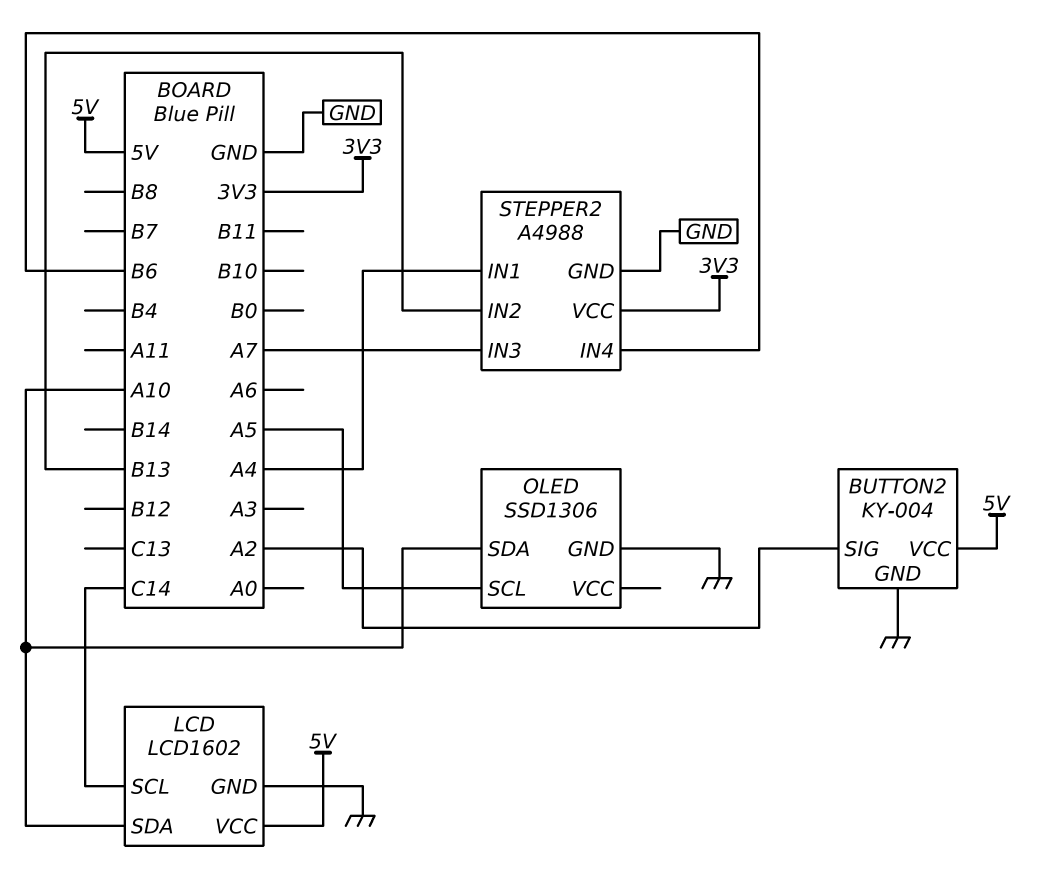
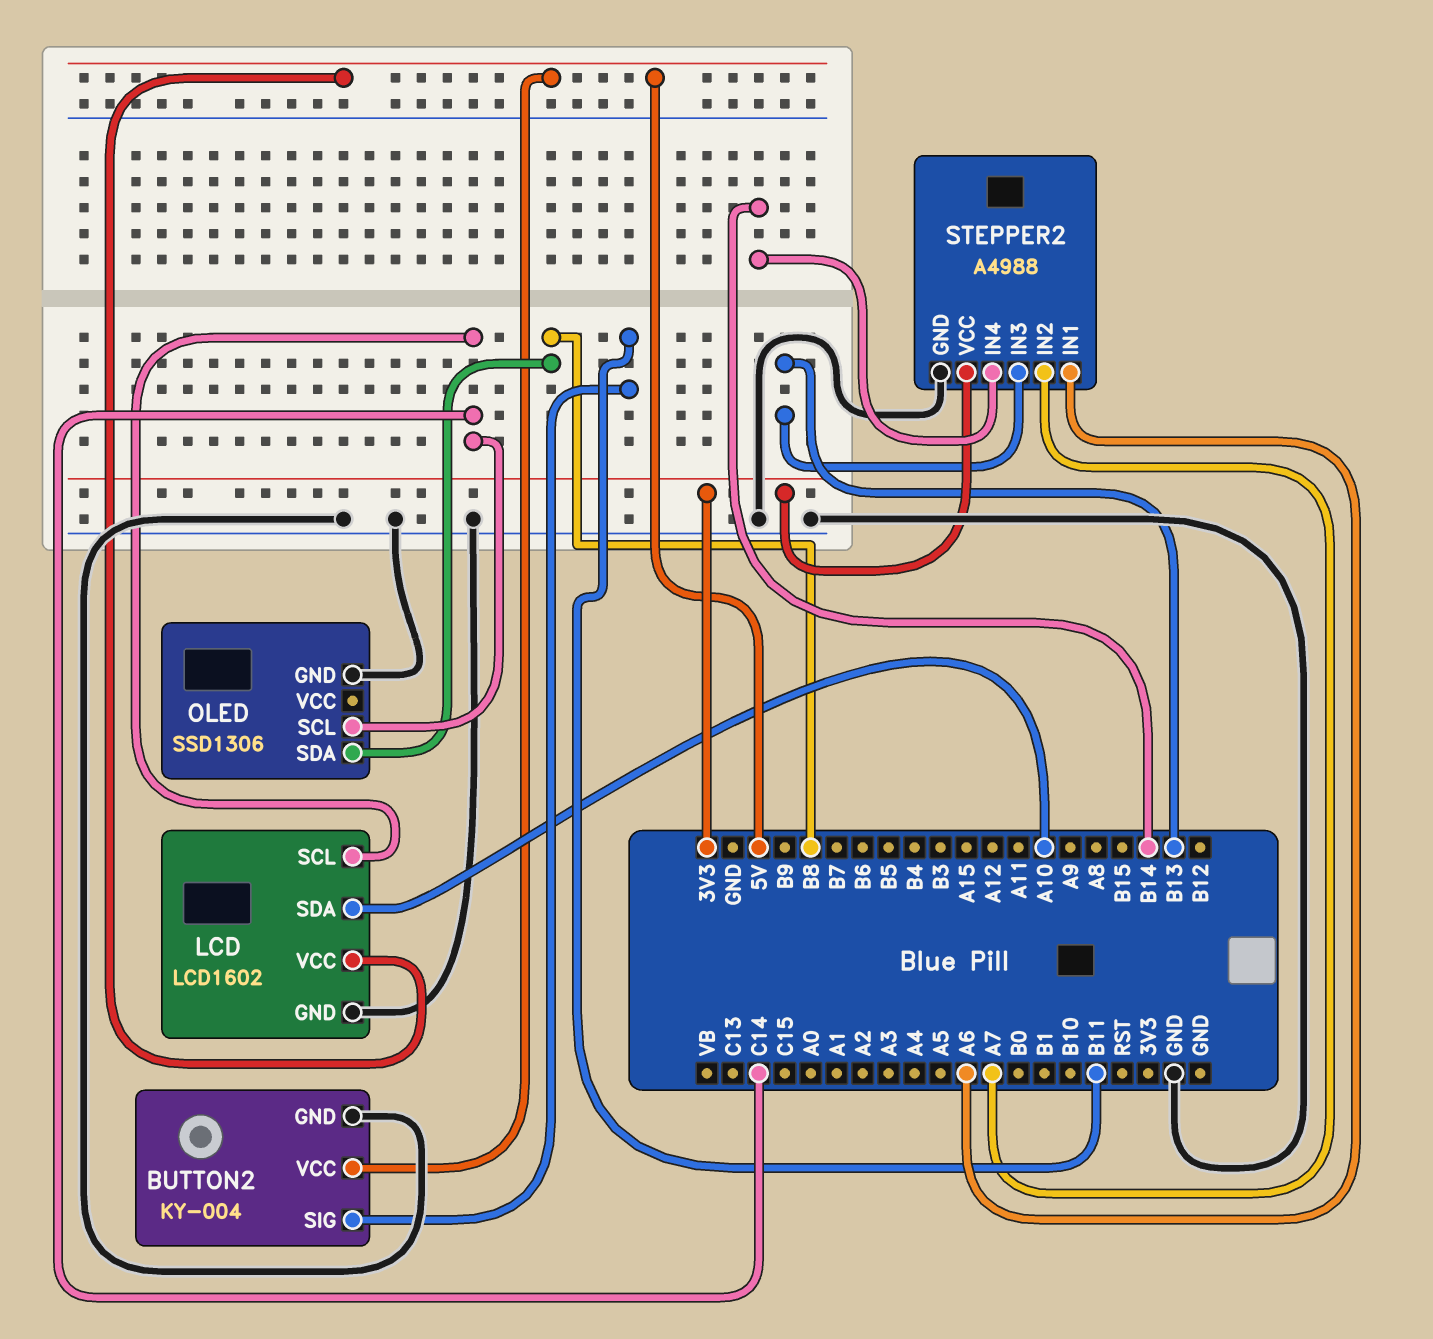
BUTTON2 pin SIG: A2 -> B11
OLED pin SCL: A5 -> C14
OLED pin SDA: A10 -> B8
STEPPER2 pin IN1: A4 -> A6
STEPPER2 pin IN2: B13 -> A7
STEPPER2 pin IN3: A7 -> B13
STEPPER2 pin IN4: B6 -> B14

